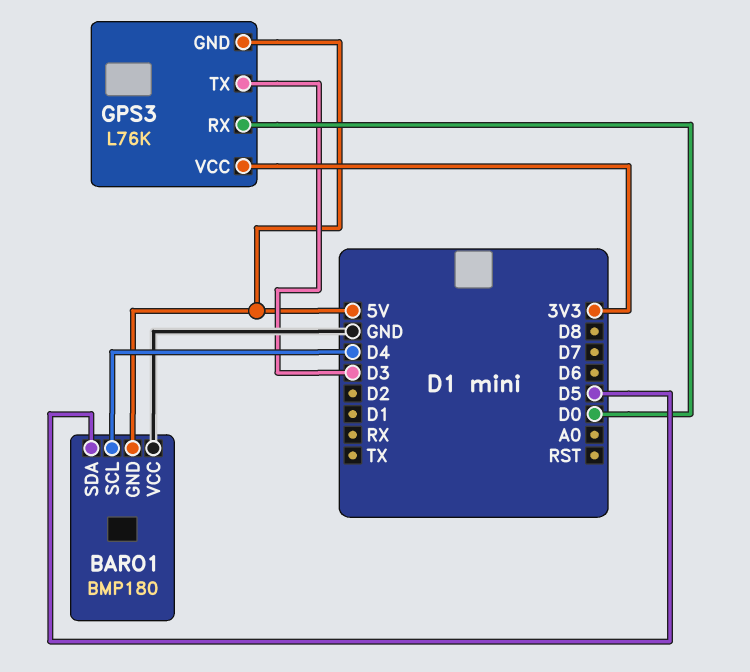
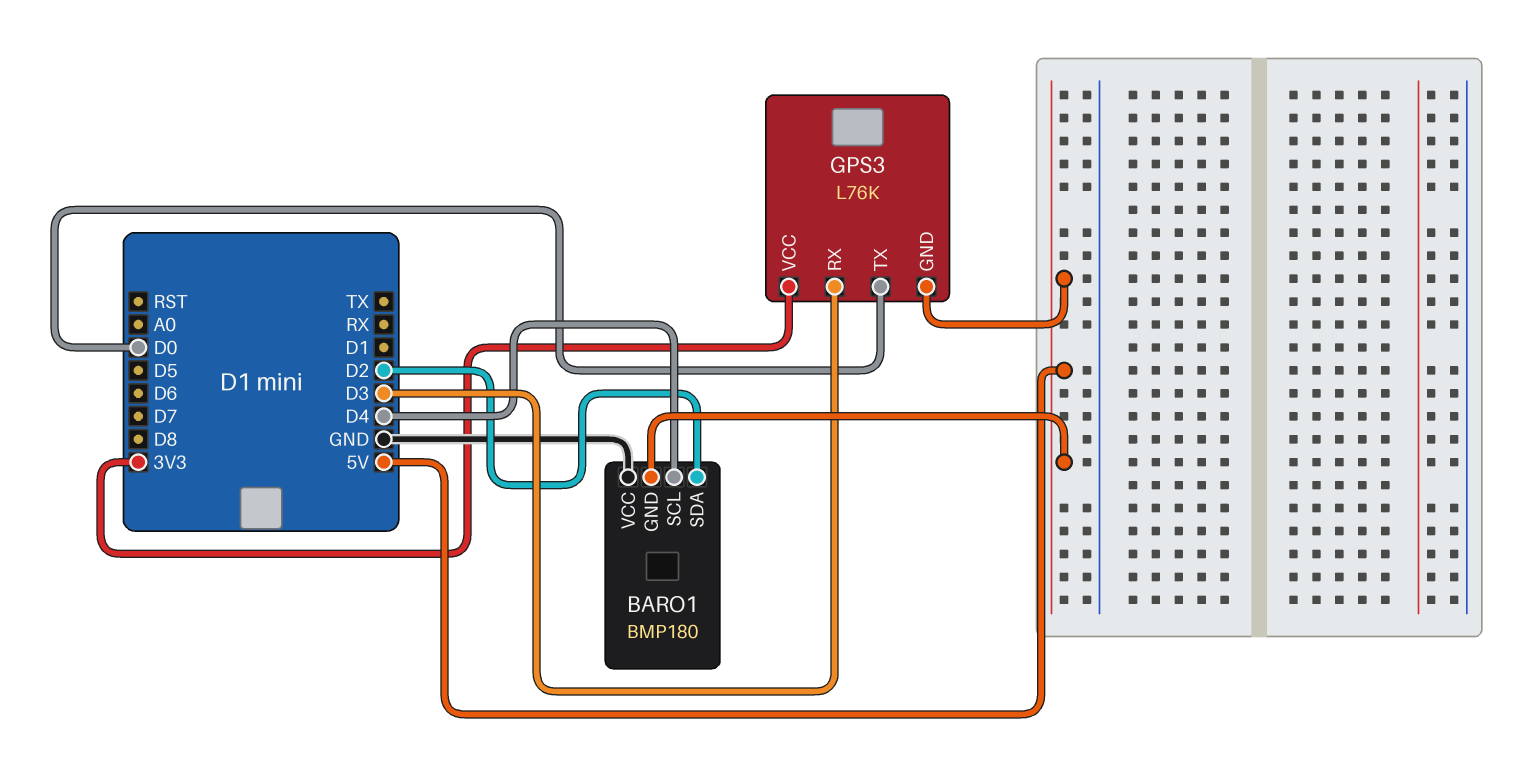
BARO1 pin SDA: D5 -> D2
GPS3 pin RX: D0 -> D3
GPS3 pin TX: D3 -> D0

